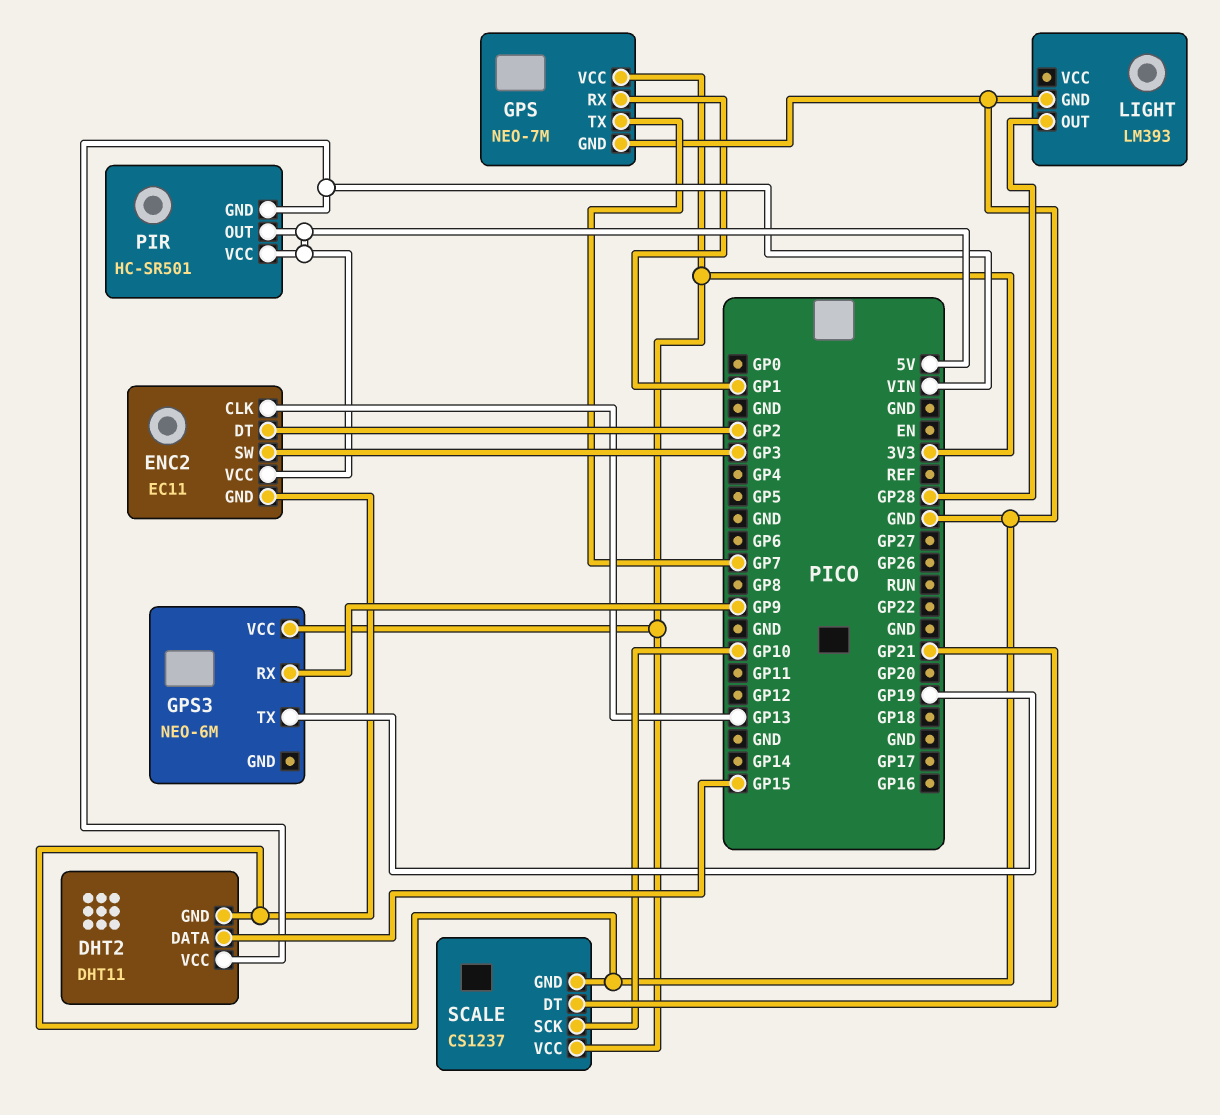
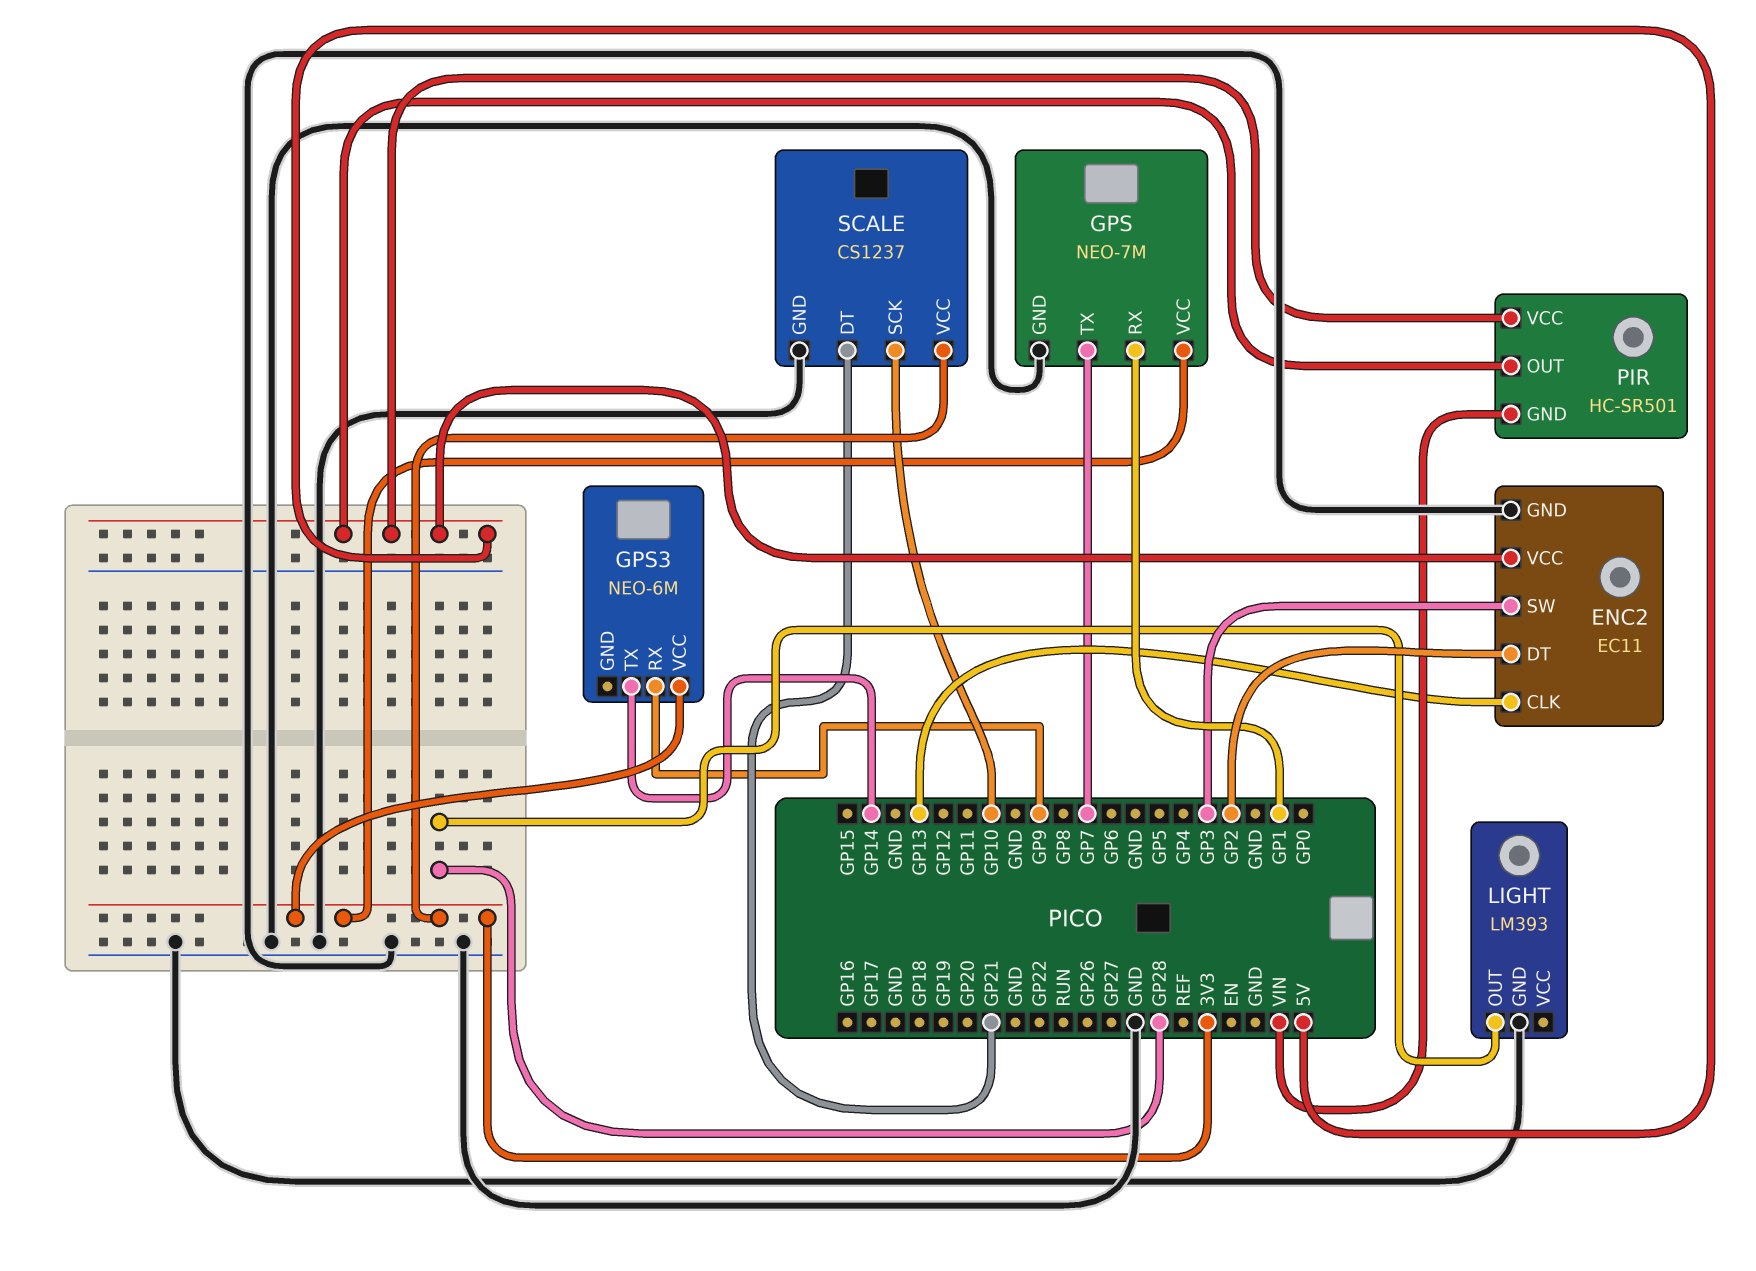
DHT2: DHT11 -> none
DHT2 pin DATA: GP15 -> none
DHT2 pin GND: GND -> none
DHT2 pin VCC: VIN -> none
GPS3 pin TX: GP19 -> GP14

